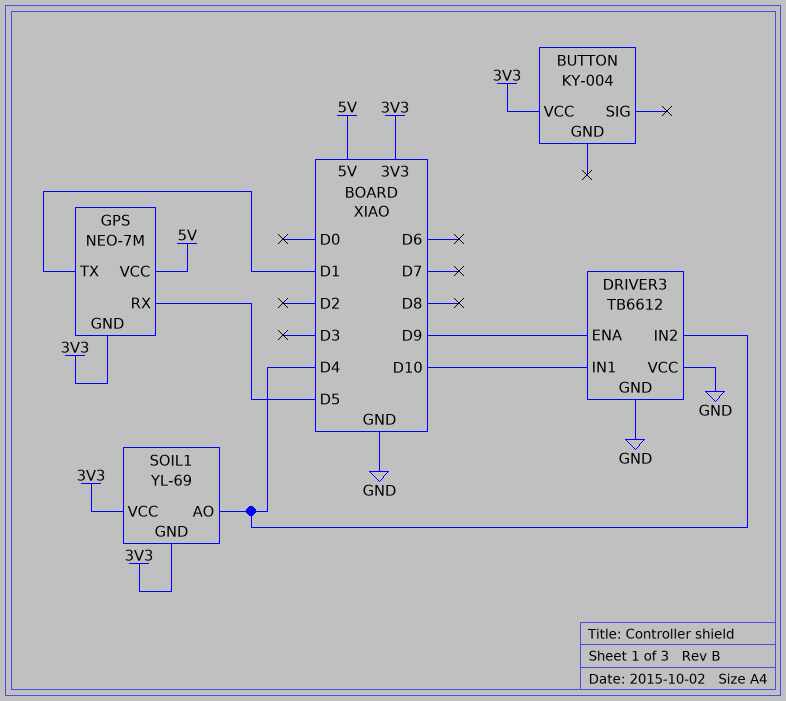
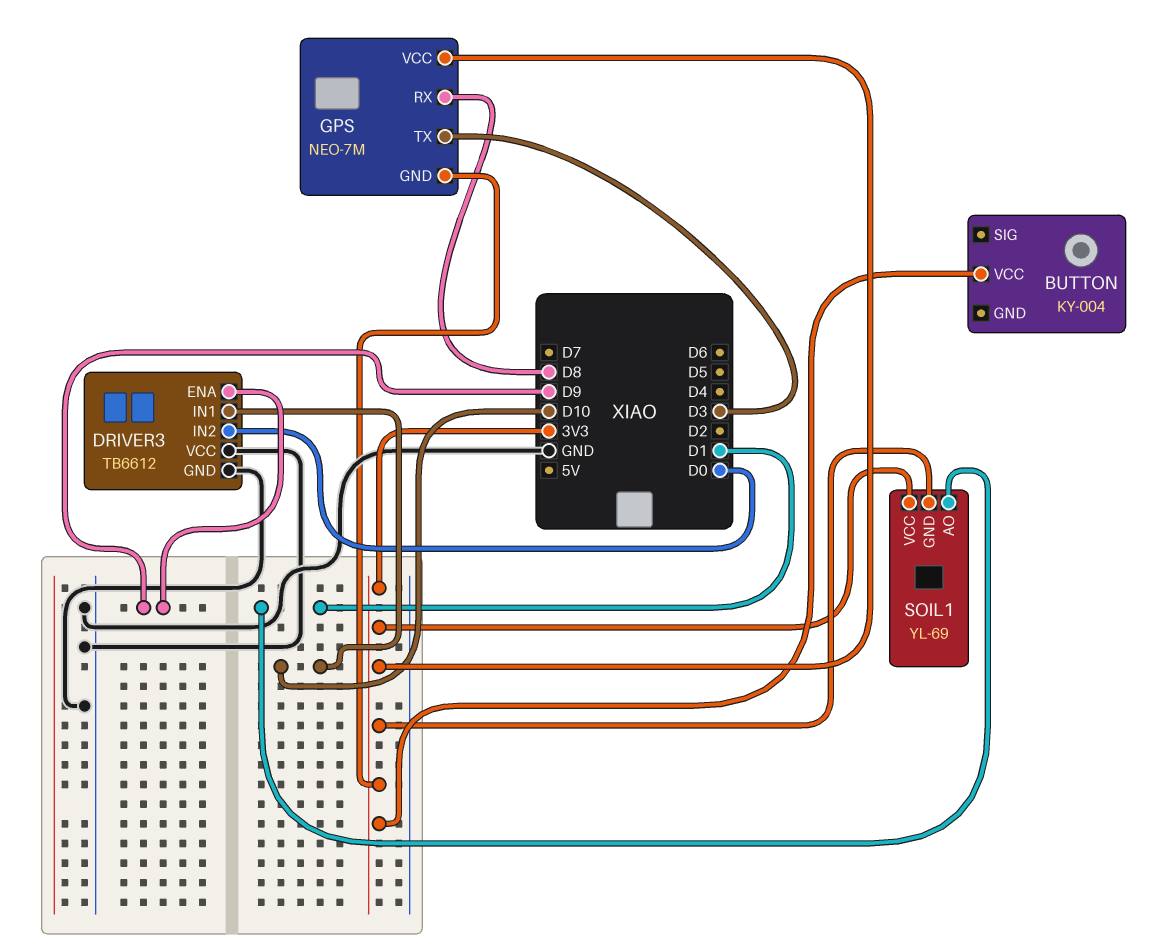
DRIVER3 pin IN2: D4 -> D0
GPS pin RX: D5 -> D8
GPS pin TX: D1 -> D3
GPS pin VCC: 5V -> 3V3
SOIL1 pin AO: D4 -> D1

